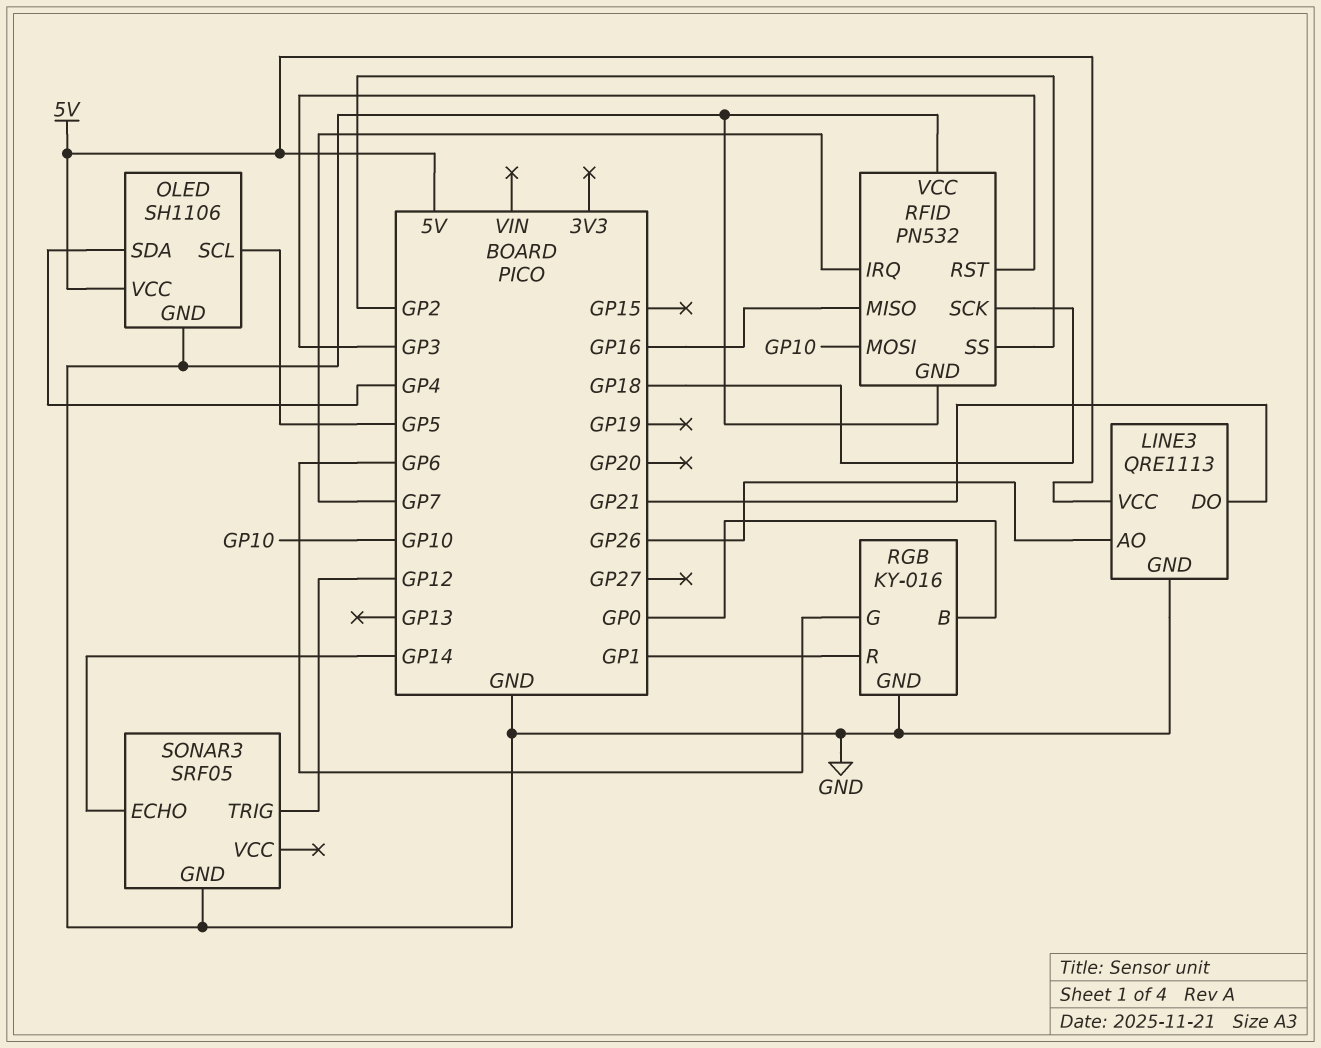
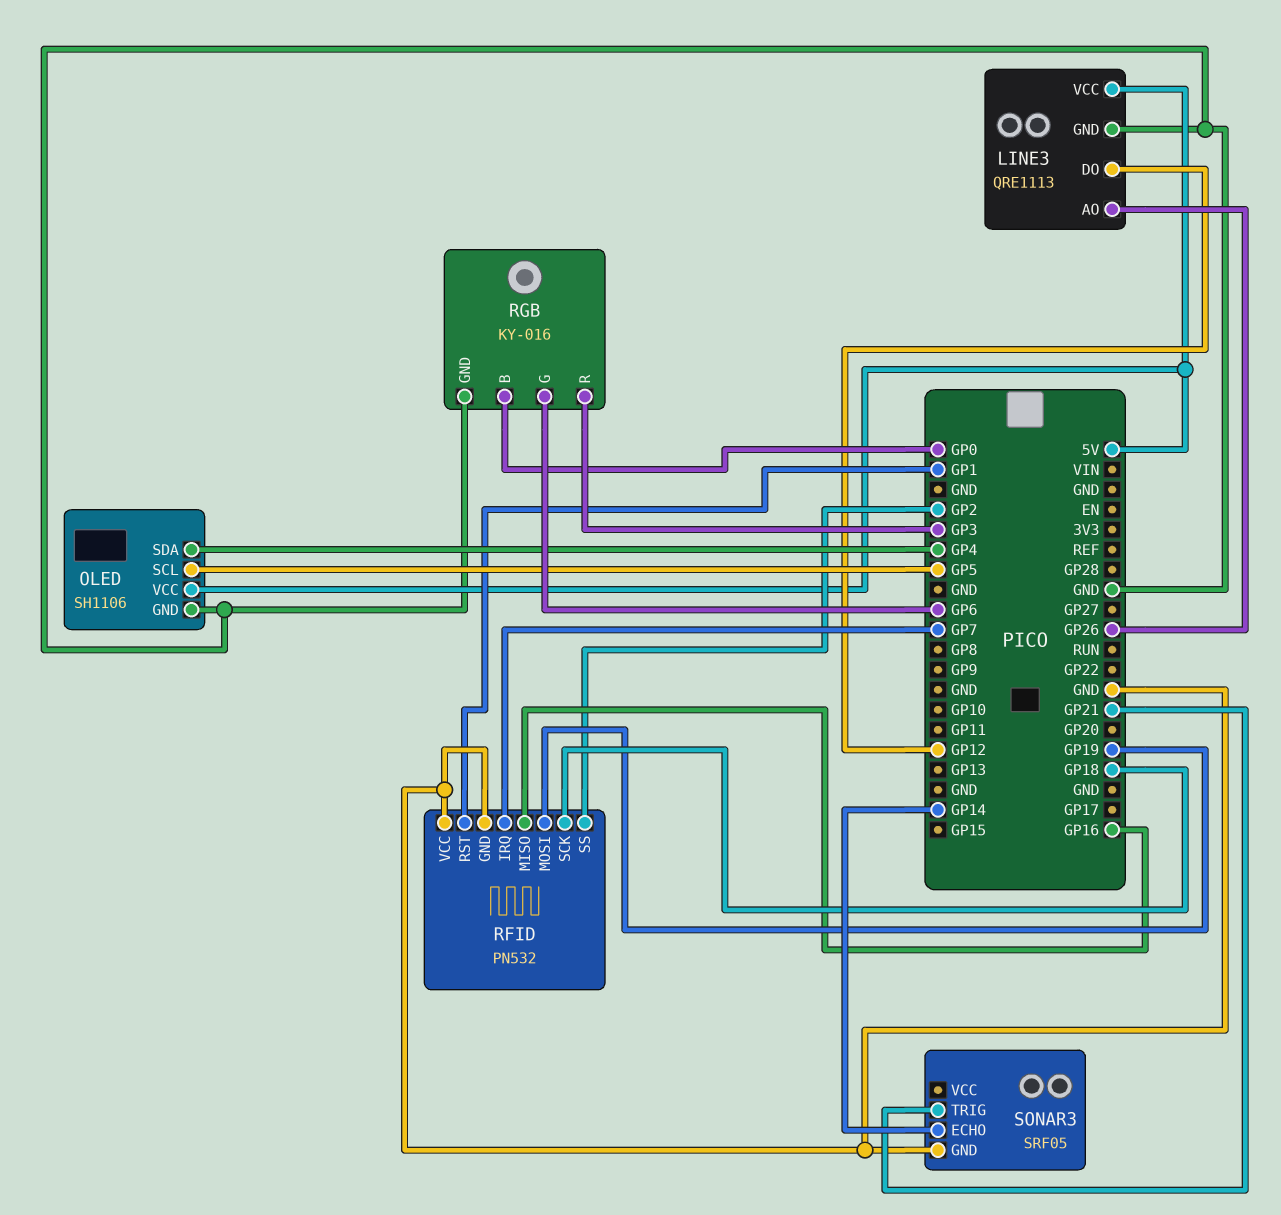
LINE3 pin DO: GP21 -> GP12
RFID pin MOSI: GP10 -> GP19
RFID pin RST: GP3 -> GP1
RGB pin R: GP1 -> GP3
SONAR3 pin TRIG: GP12 -> GP21

